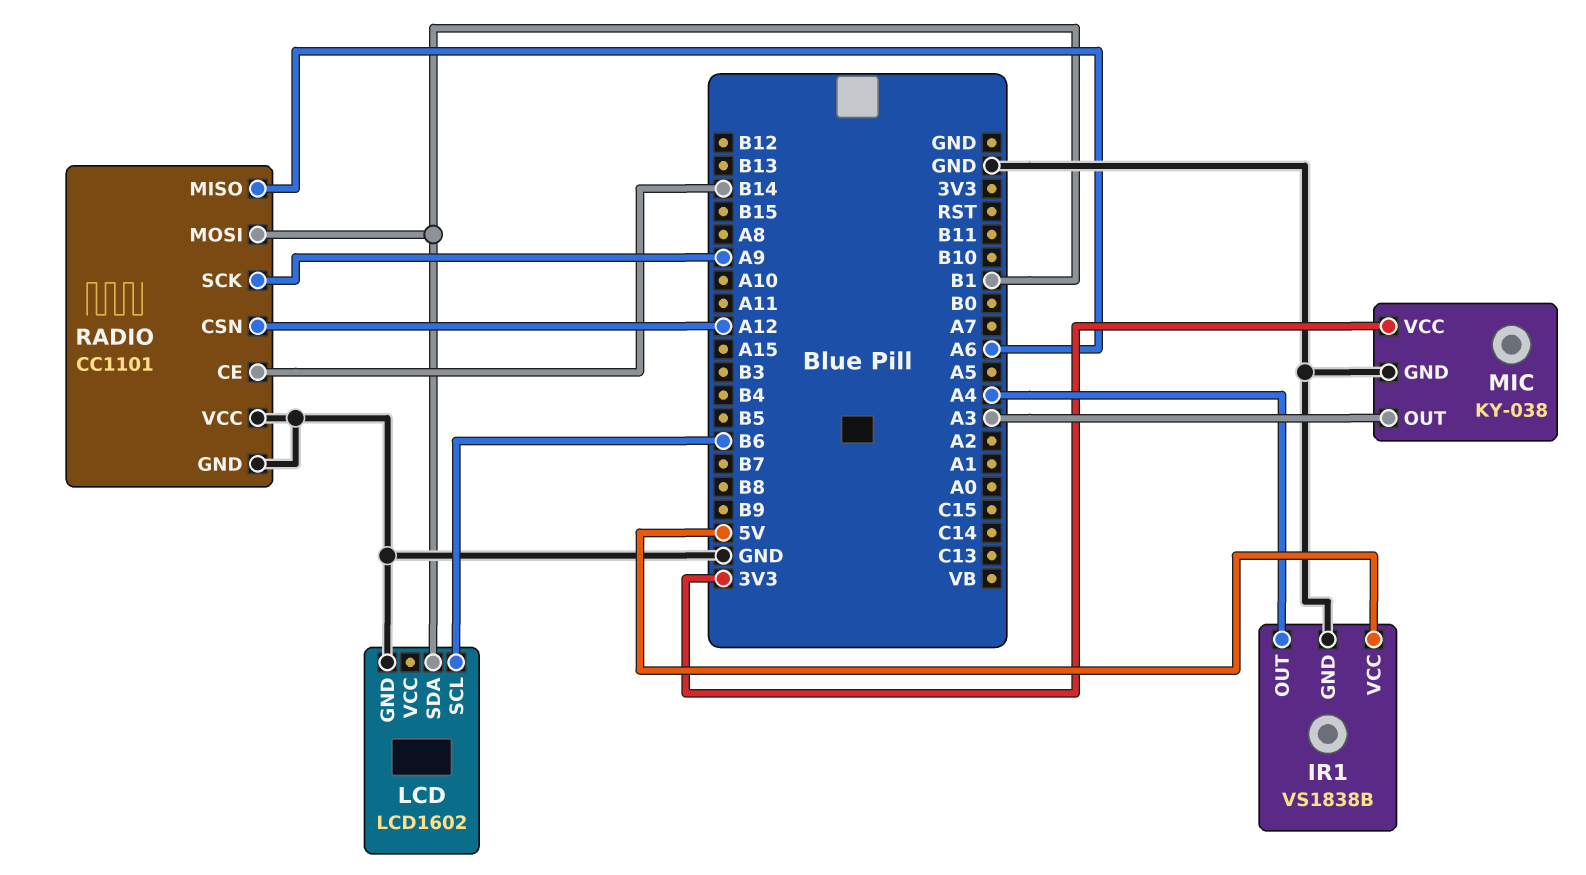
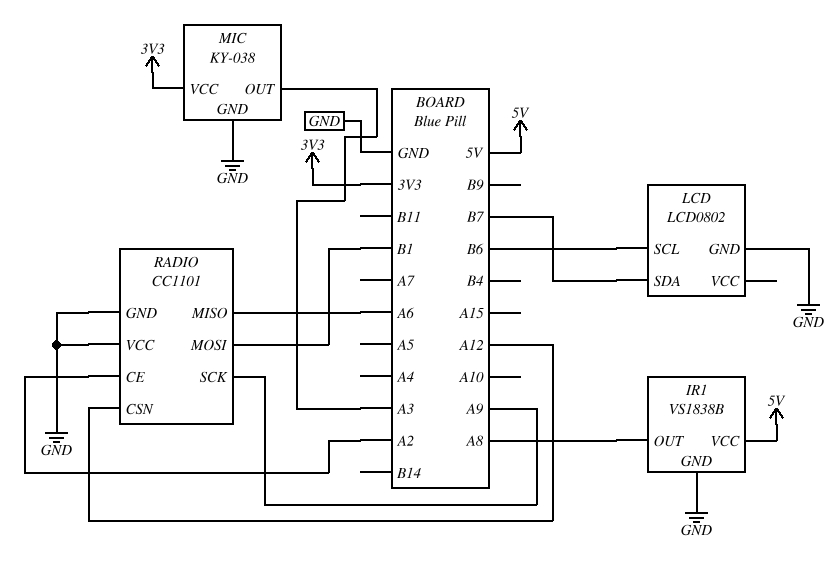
IR1 pin OUT: A4 -> A8
LCD: LCD1602 -> LCD0802
LCD pin SDA: B1 -> B7
RADIO pin CE: B14 -> A2

